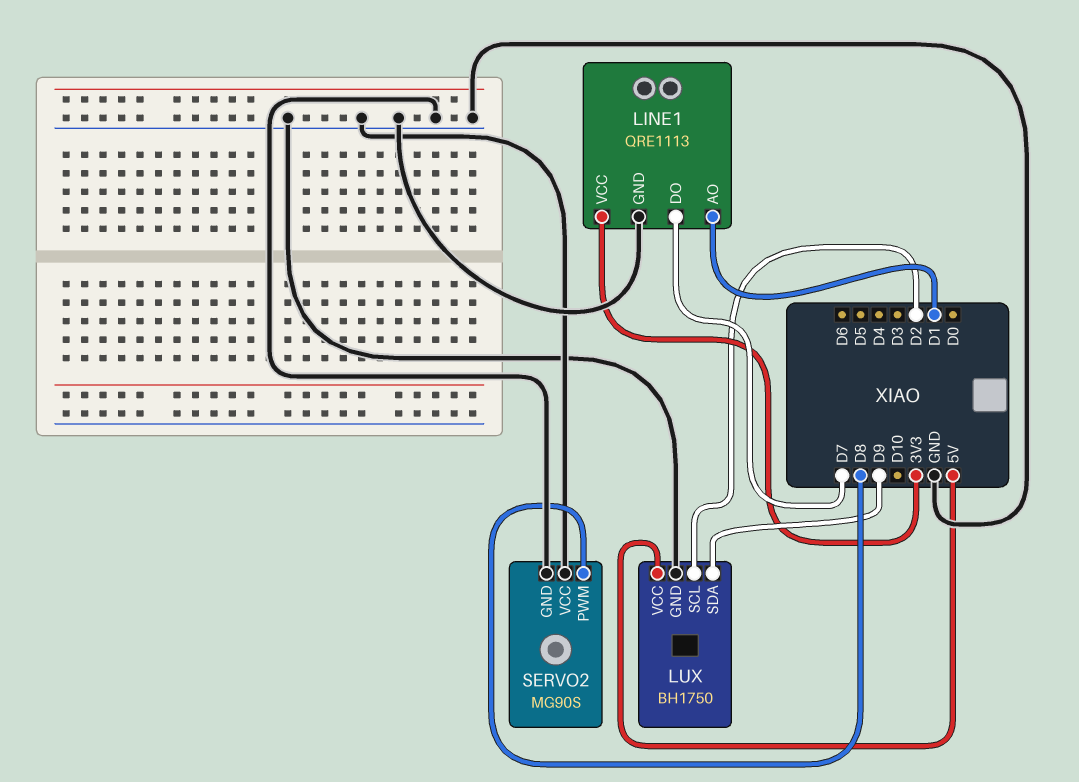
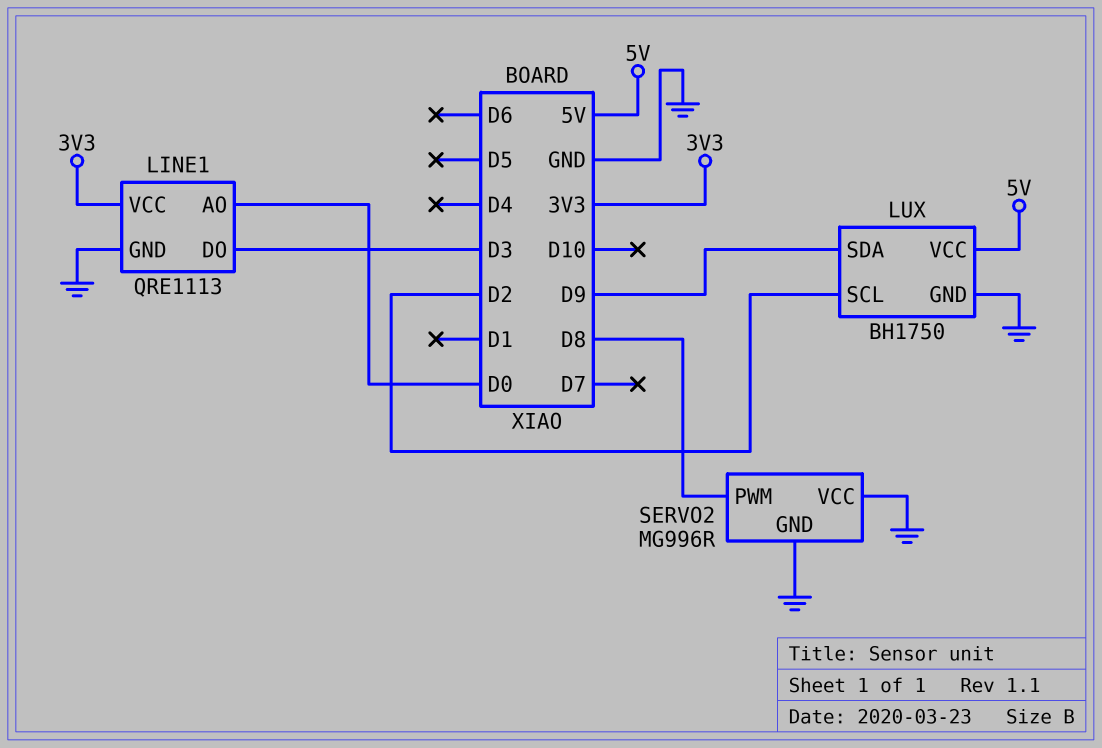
LINE1 pin AO: D1 -> D0
LINE1 pin DO: D7 -> D3
SERVO2: MG90S -> MG996R

